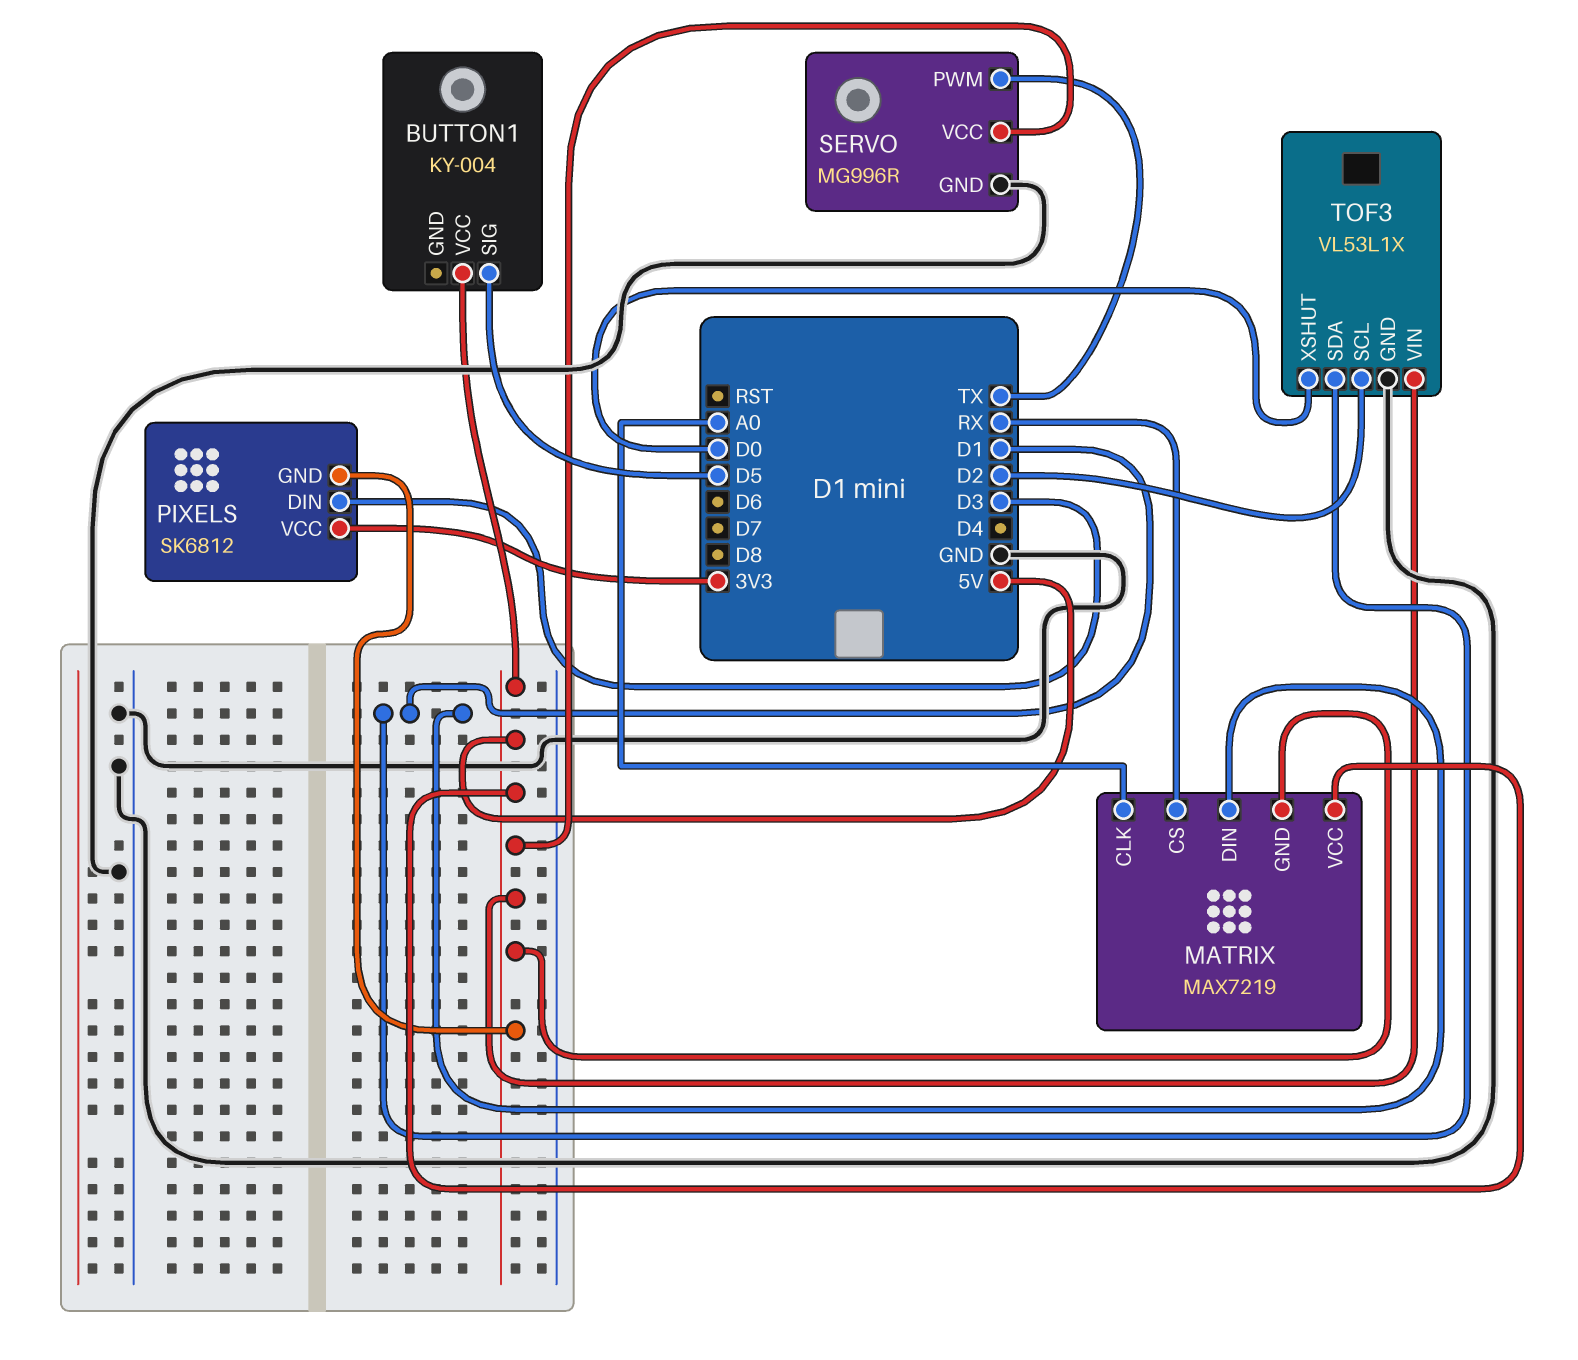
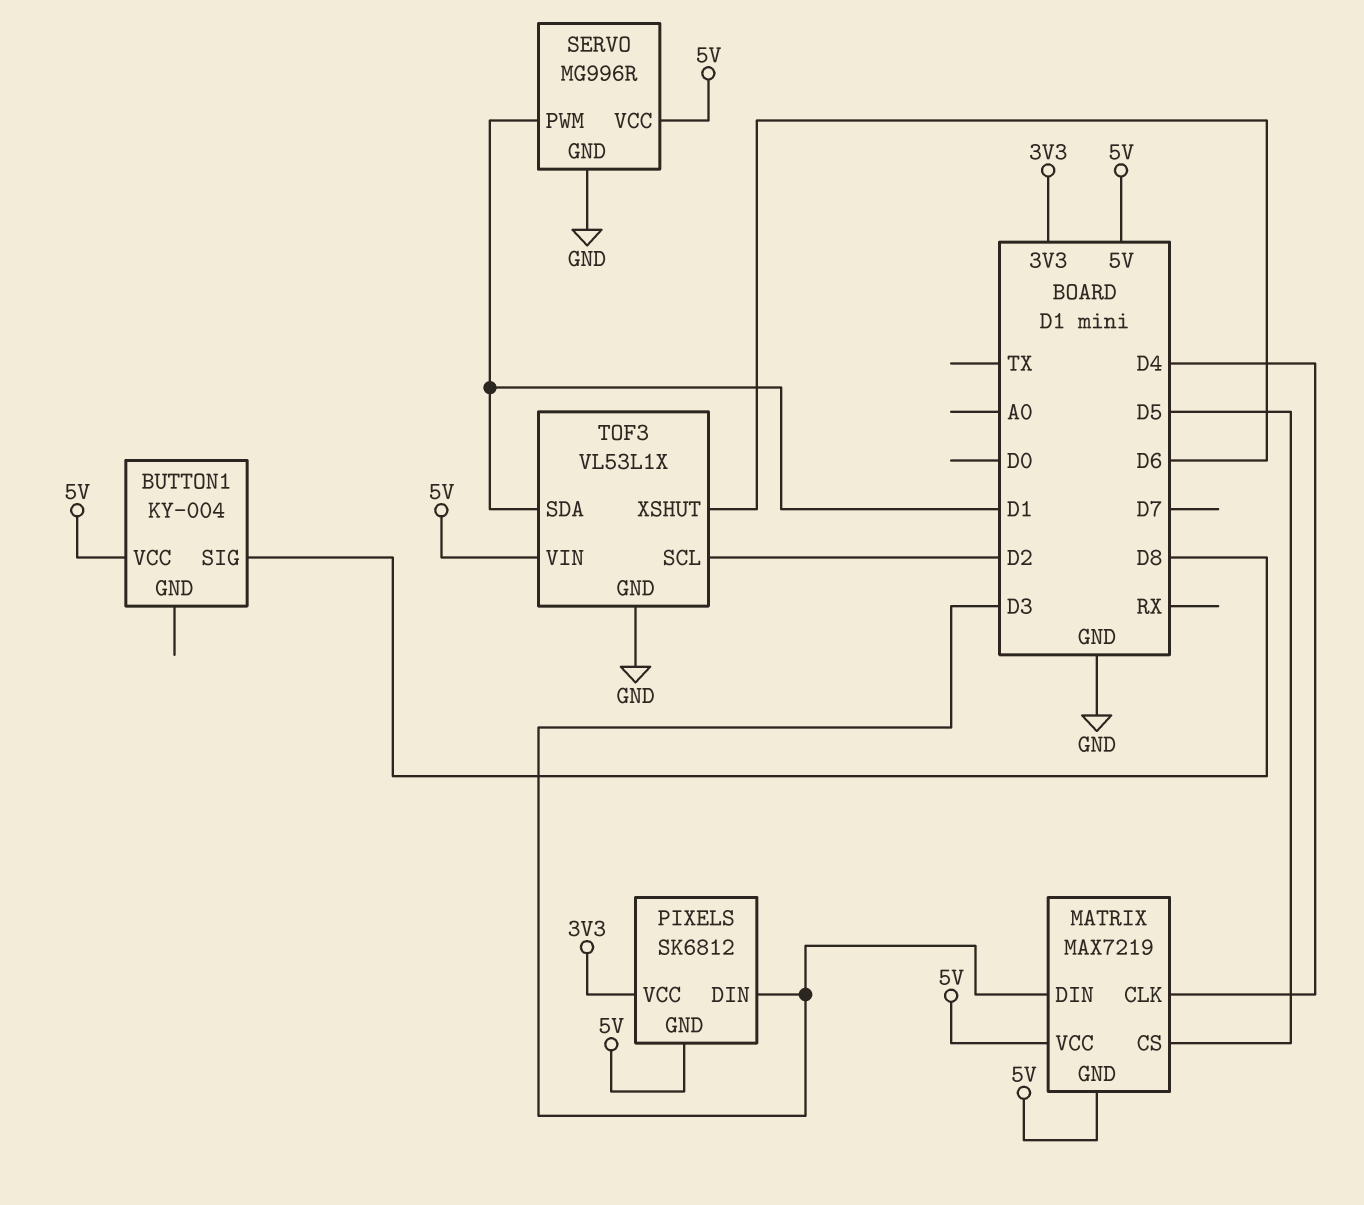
BUTTON1 pin SIG: D5 -> D8
MATRIX pin CLK: A0 -> D4
MATRIX pin CS: RX -> D5
MATRIX pin DIN: D1 -> D3
SERVO pin PWM: TX -> D1
TOF3 pin XSHUT: D0 -> D6

